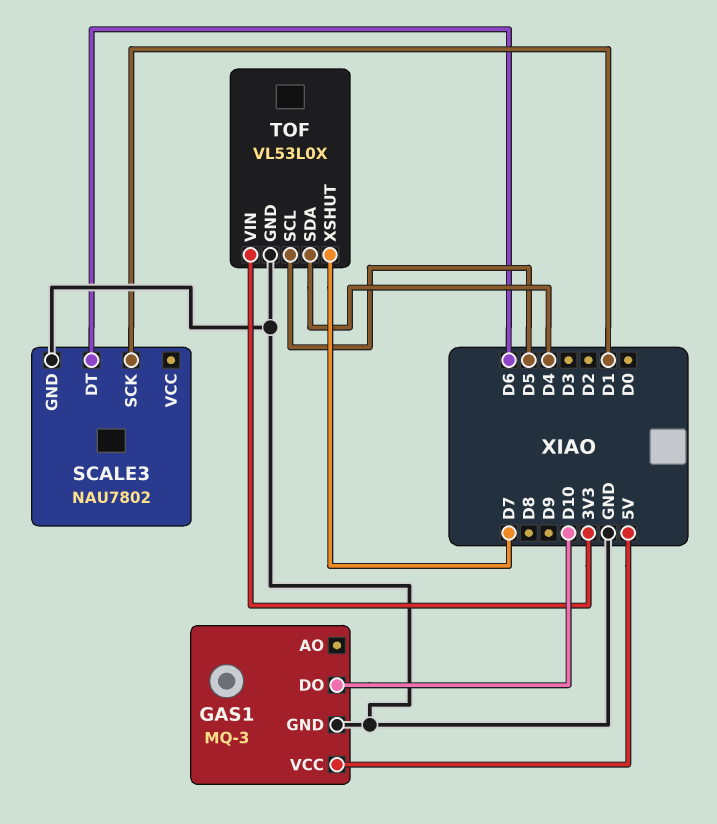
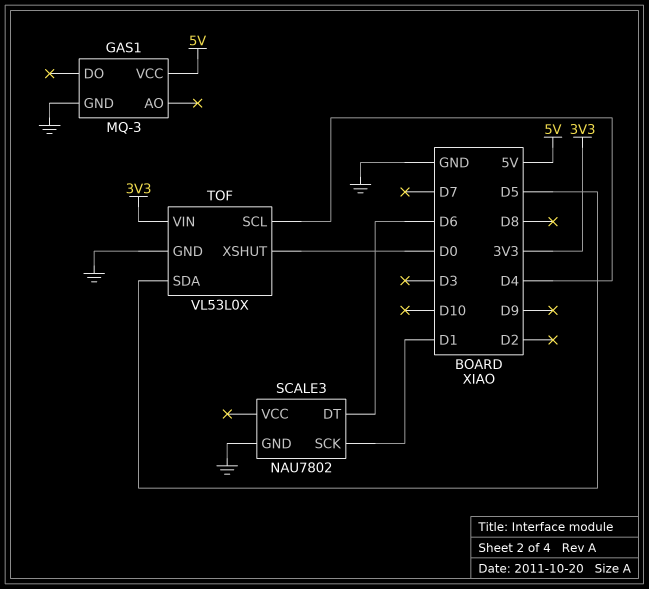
GAS1 pin DO: D10 -> none
TOF pin SCL: D5 -> D4
TOF pin SDA: D4 -> D5
TOF pin XSHUT: D7 -> D0

